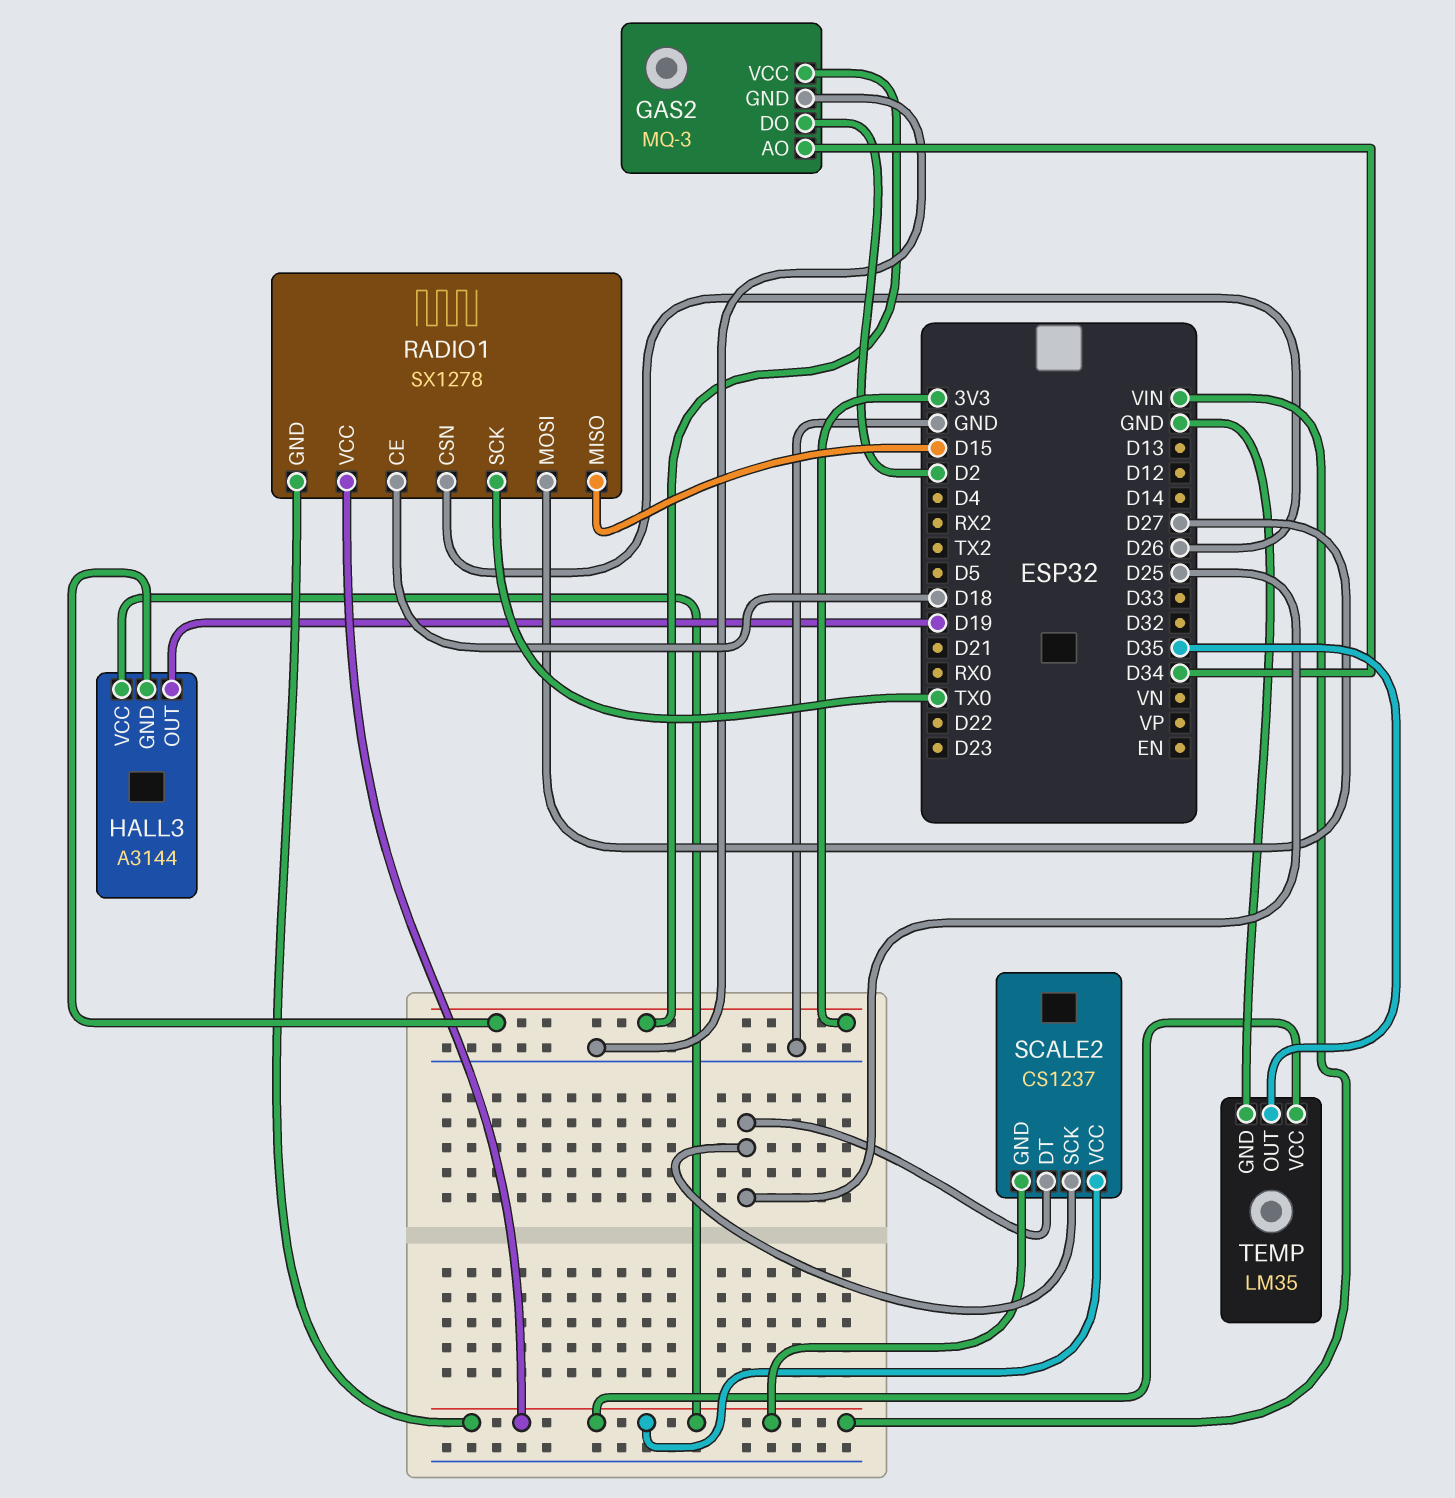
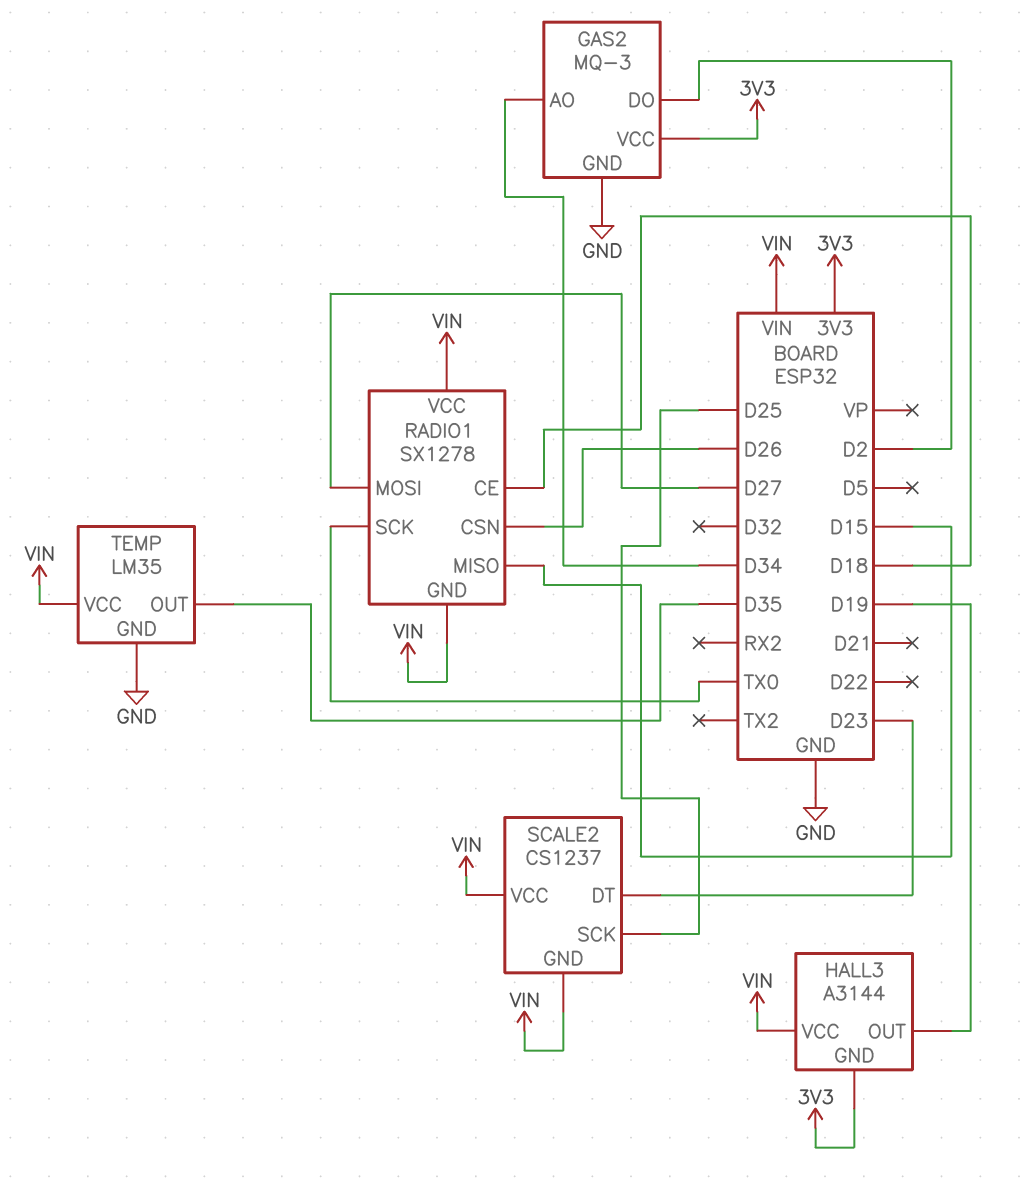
SCALE2 pin DT: D25 -> D23

